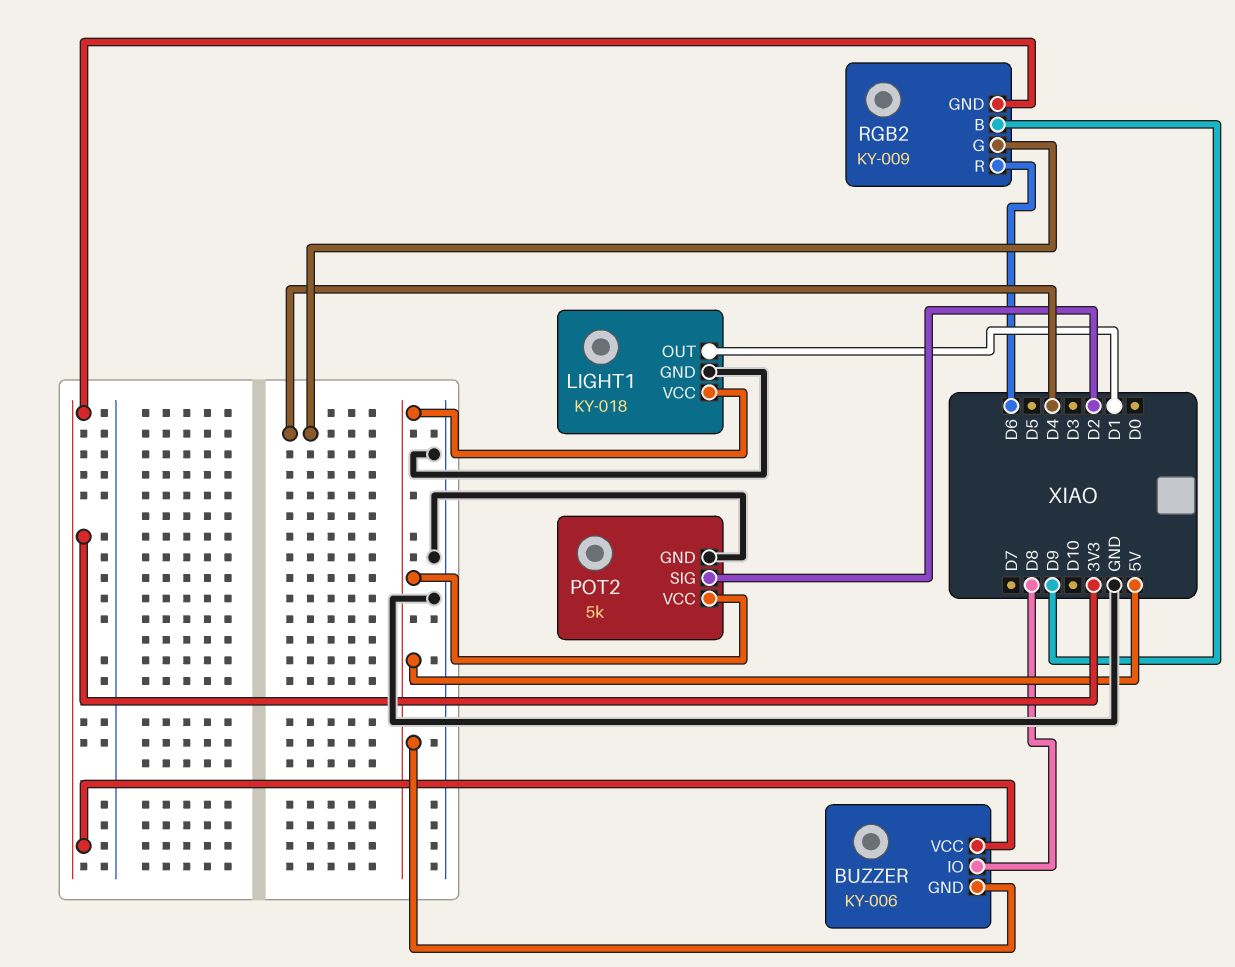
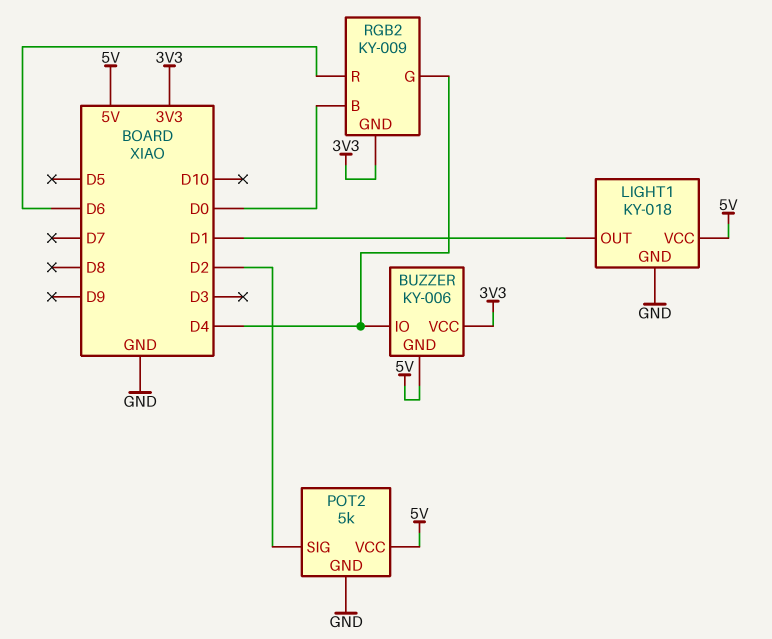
BUZZER pin IO: D8 -> D4
RGB2 pin B: D9 -> D0

